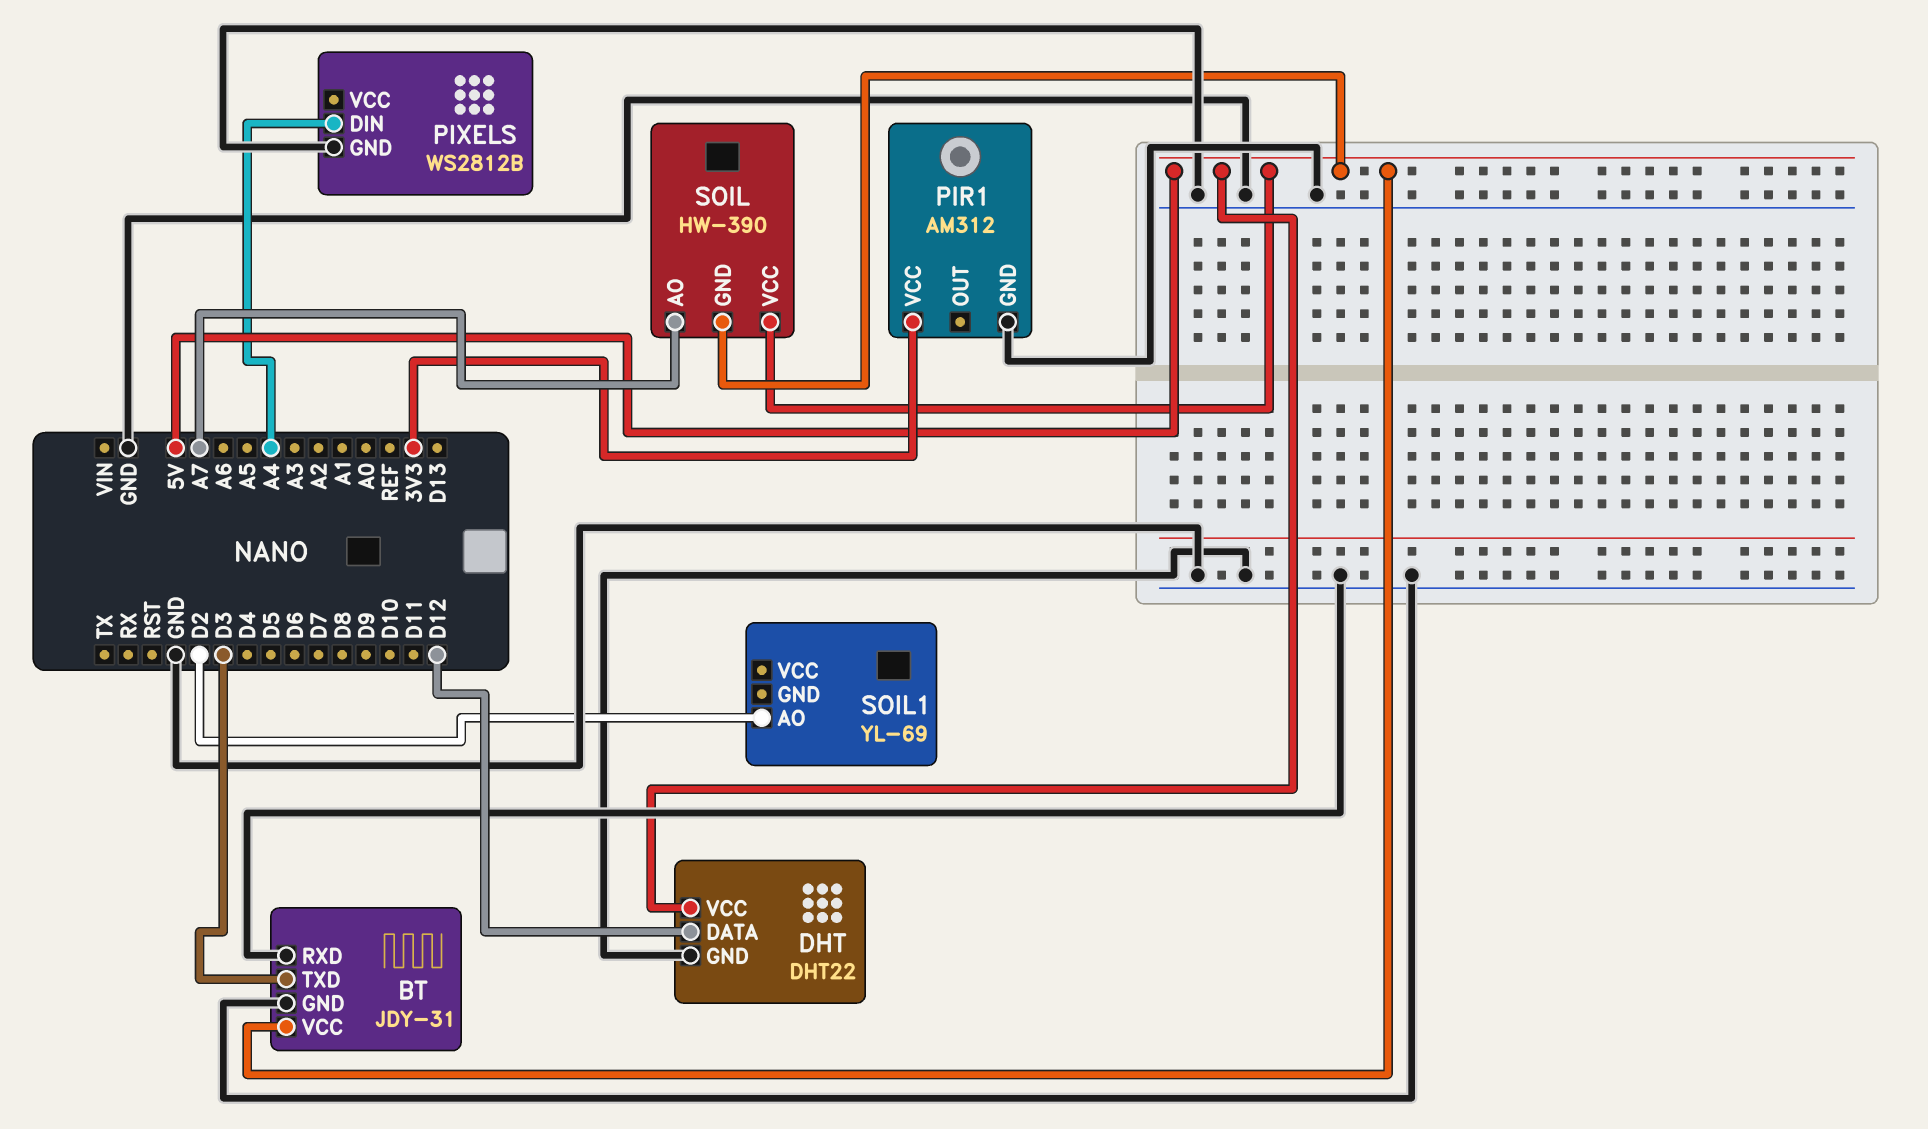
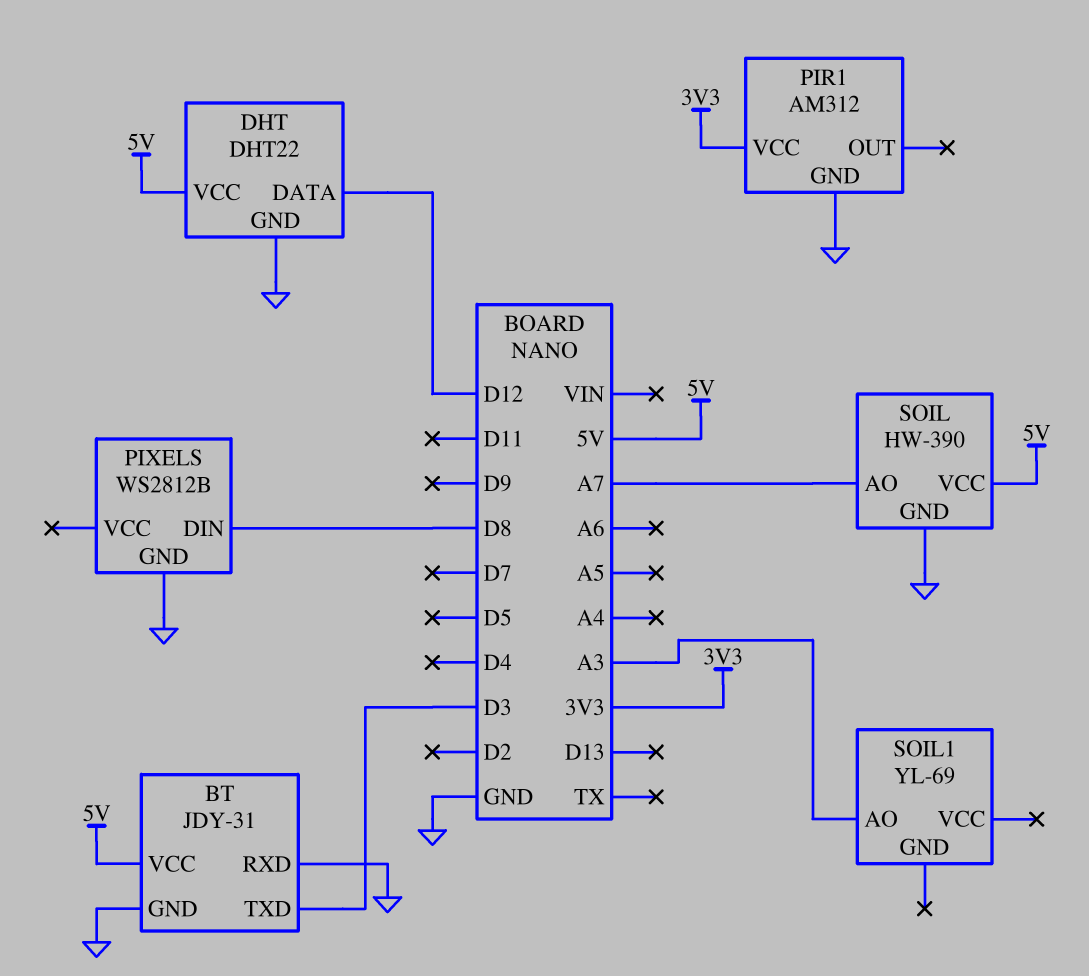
PIXELS pin DIN: A4 -> D8
SOIL pin GND: 5V -> GND
SOIL1 pin AO: D2 -> A3

